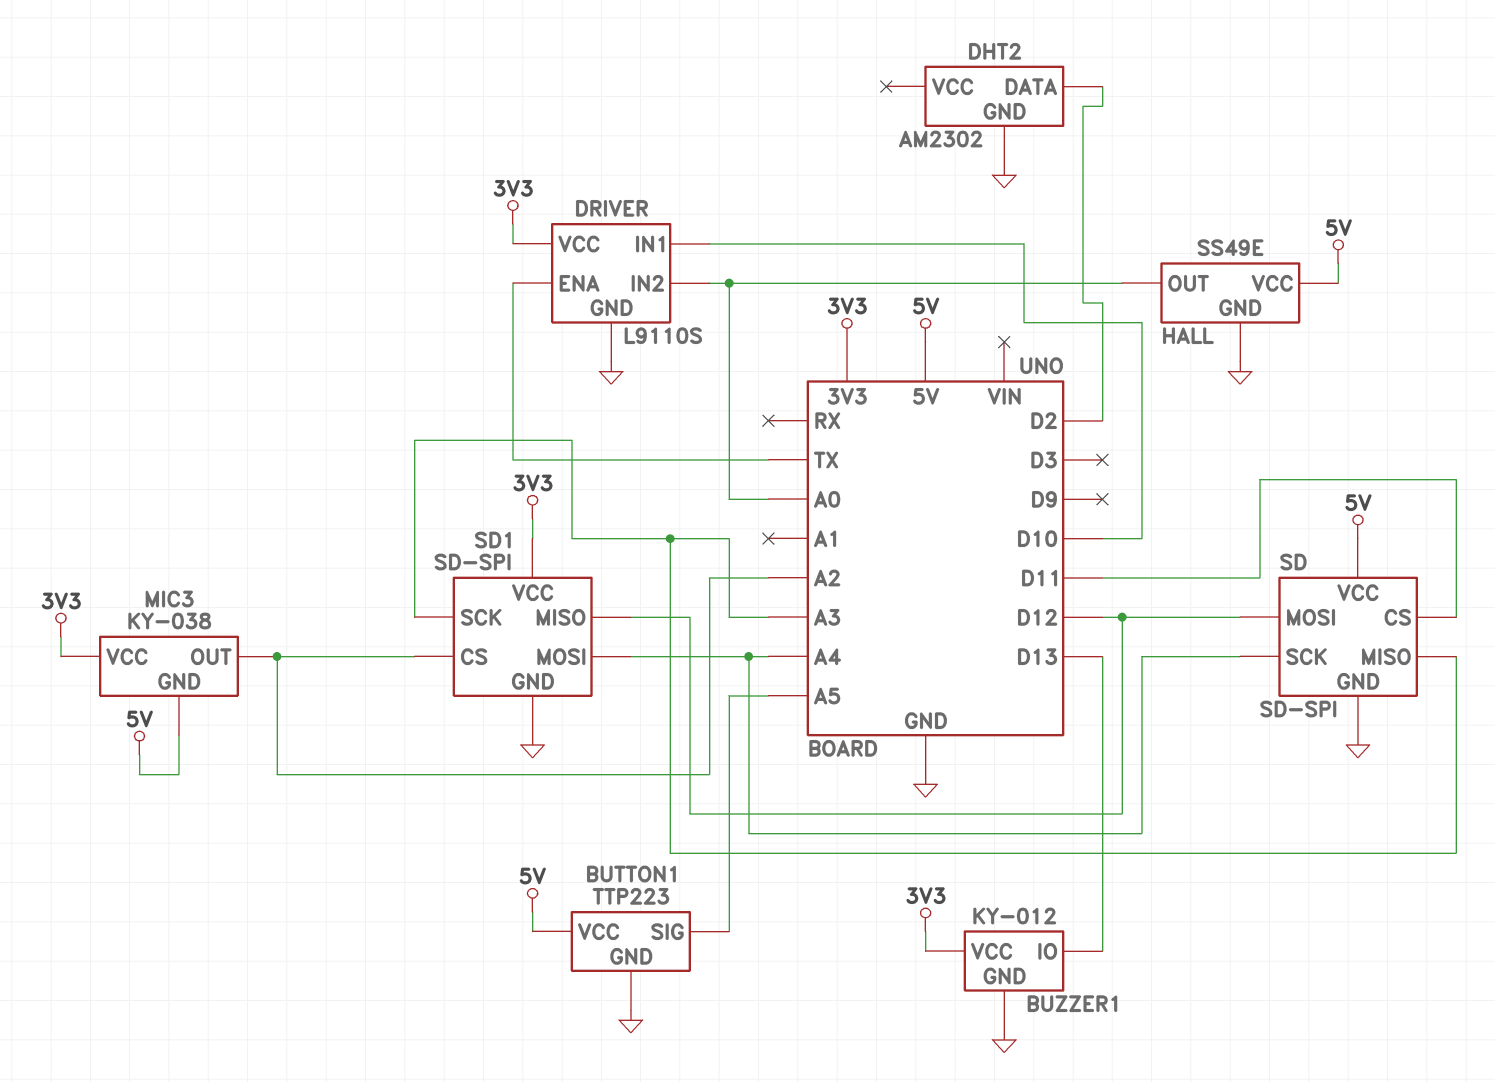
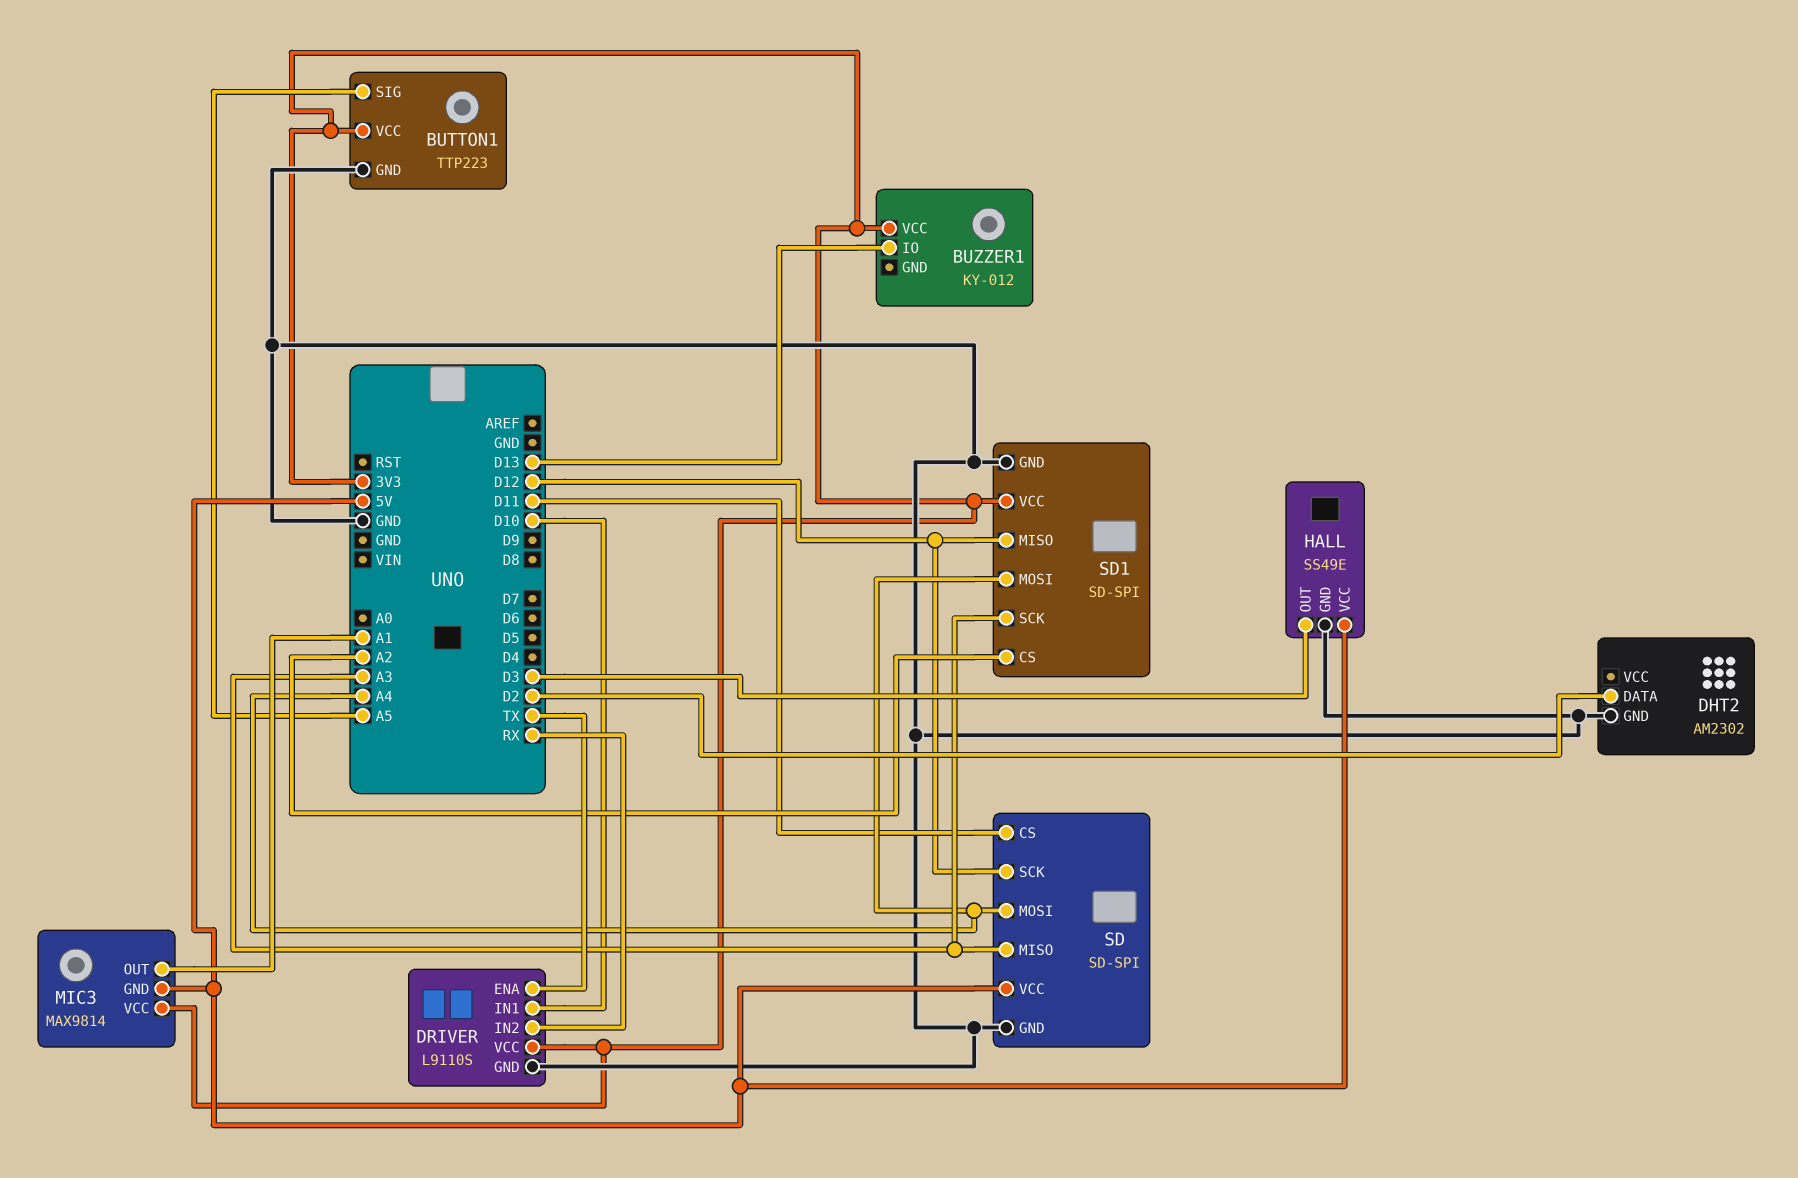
BUTTON1 pin VCC: 5V -> 3V3
BUZZER1 pin GND: GND -> none
DRIVER pin IN2: A0 -> RX
HALL pin OUT: A0 -> D3
MIC3: KY-038 -> MAX9814
MIC3 pin OUT: A2 -> A1
SD pin MOSI: D12 -> A4
SD pin SCK: A4 -> D12

